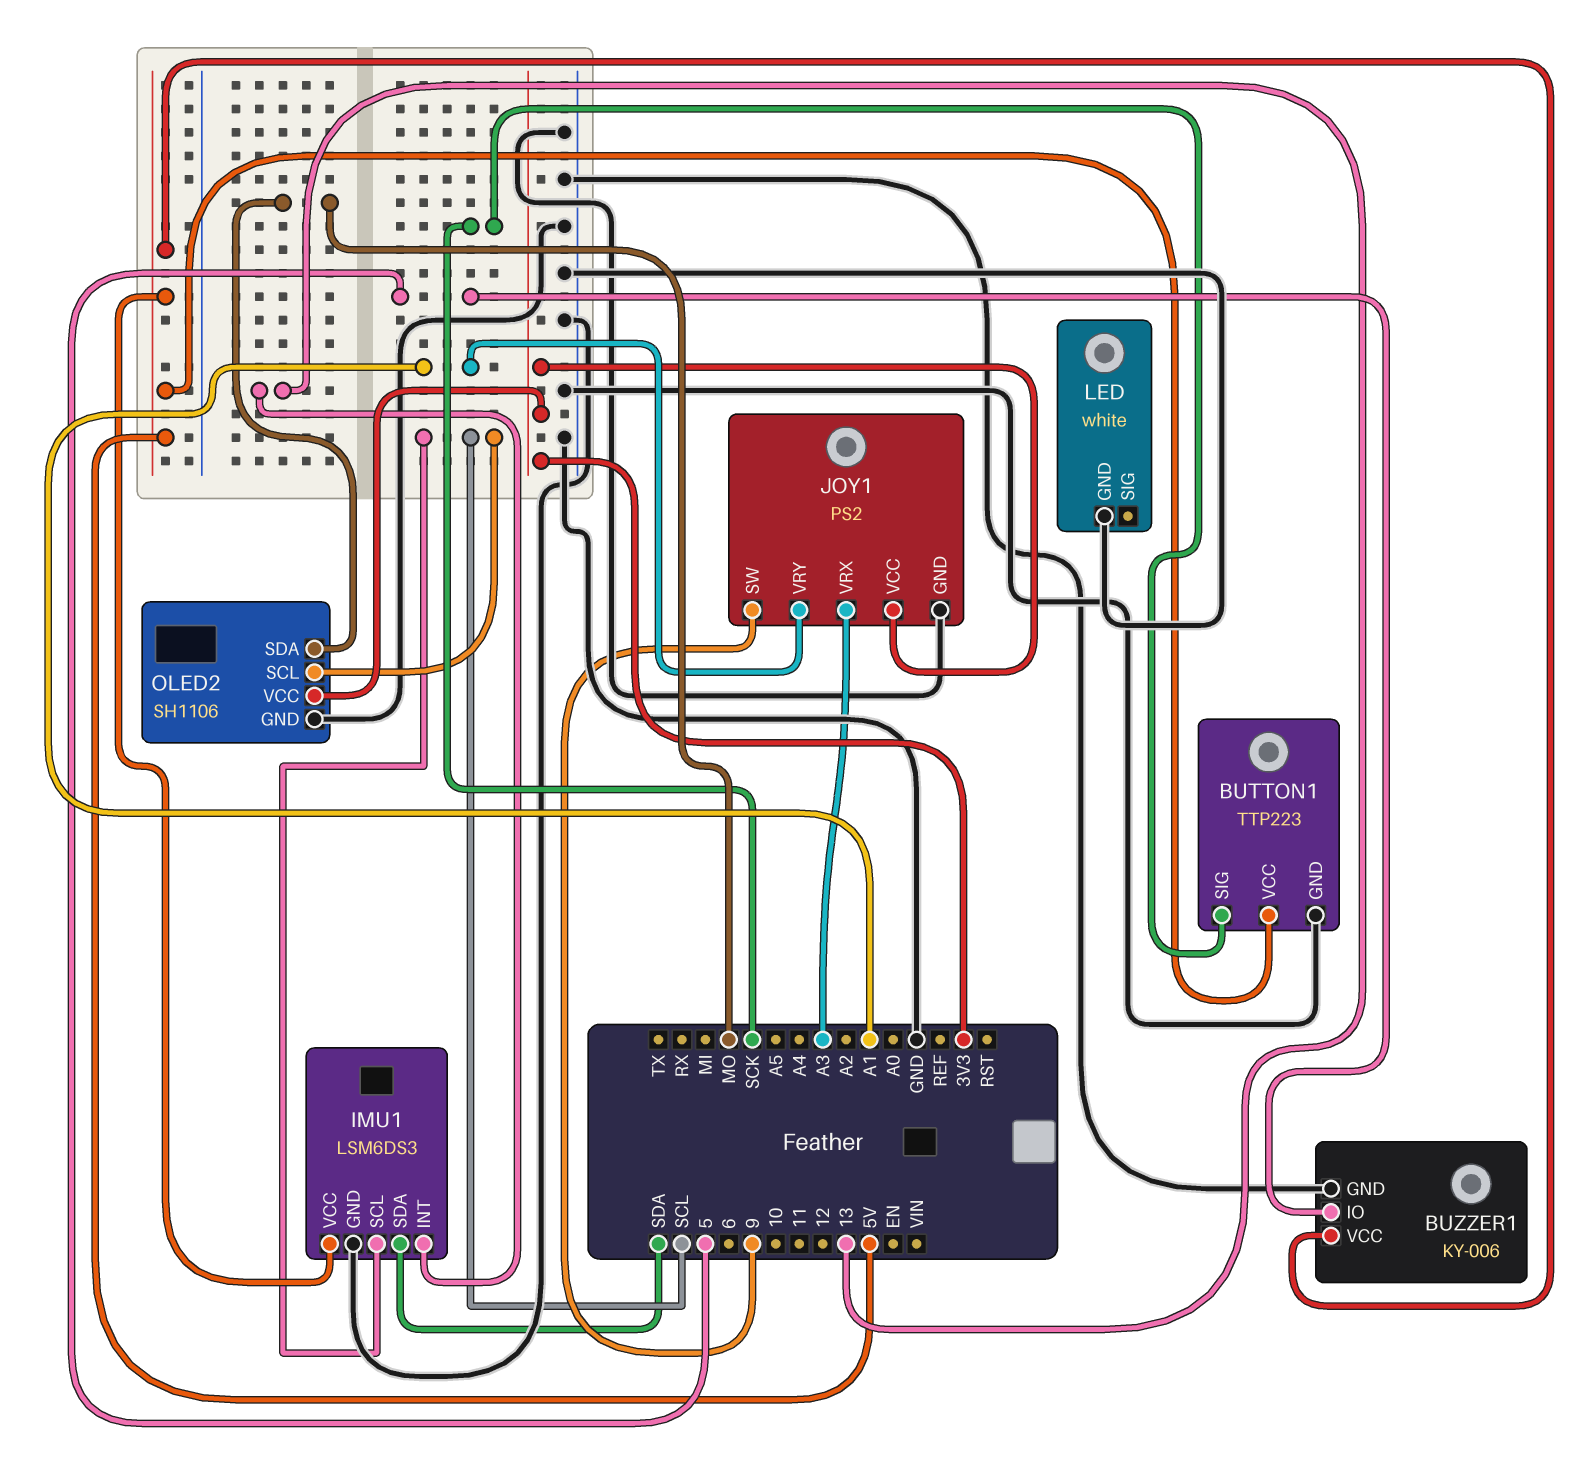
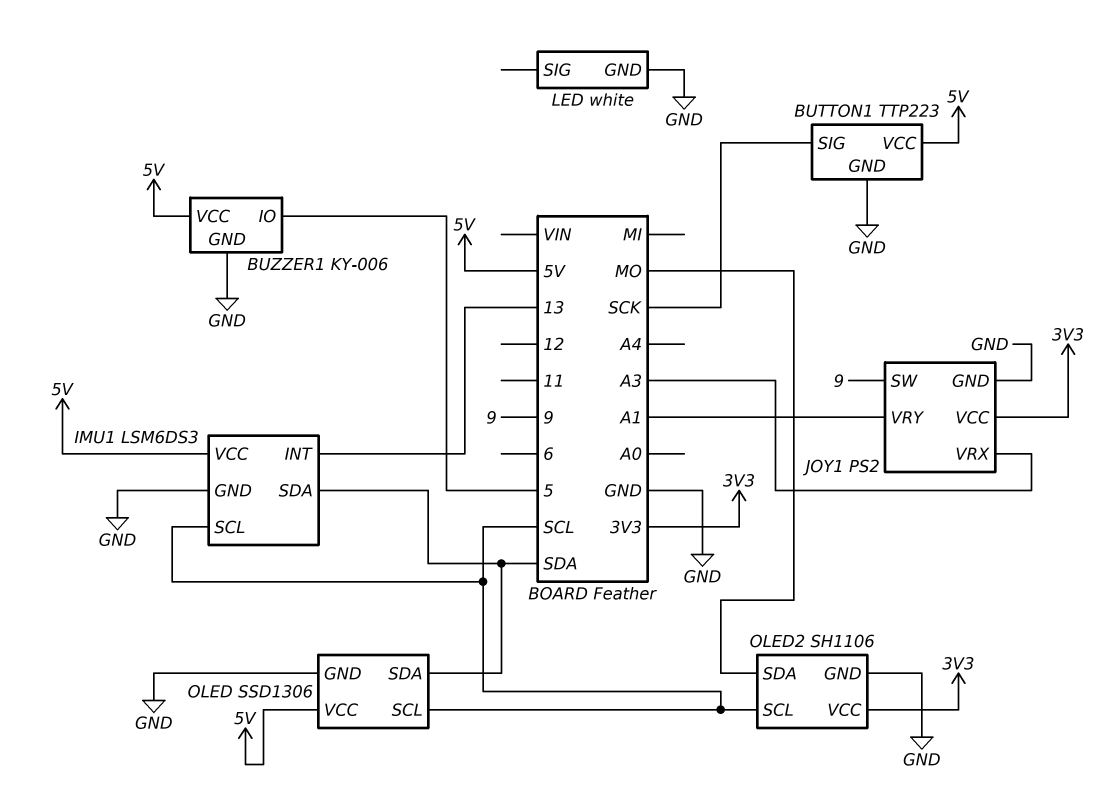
OLED: none -> SSD1306
OLED pin GND: none -> GND
OLED pin SCL: none -> SCL
OLED pin SDA: none -> SDA
OLED pin VCC: none -> 5V

